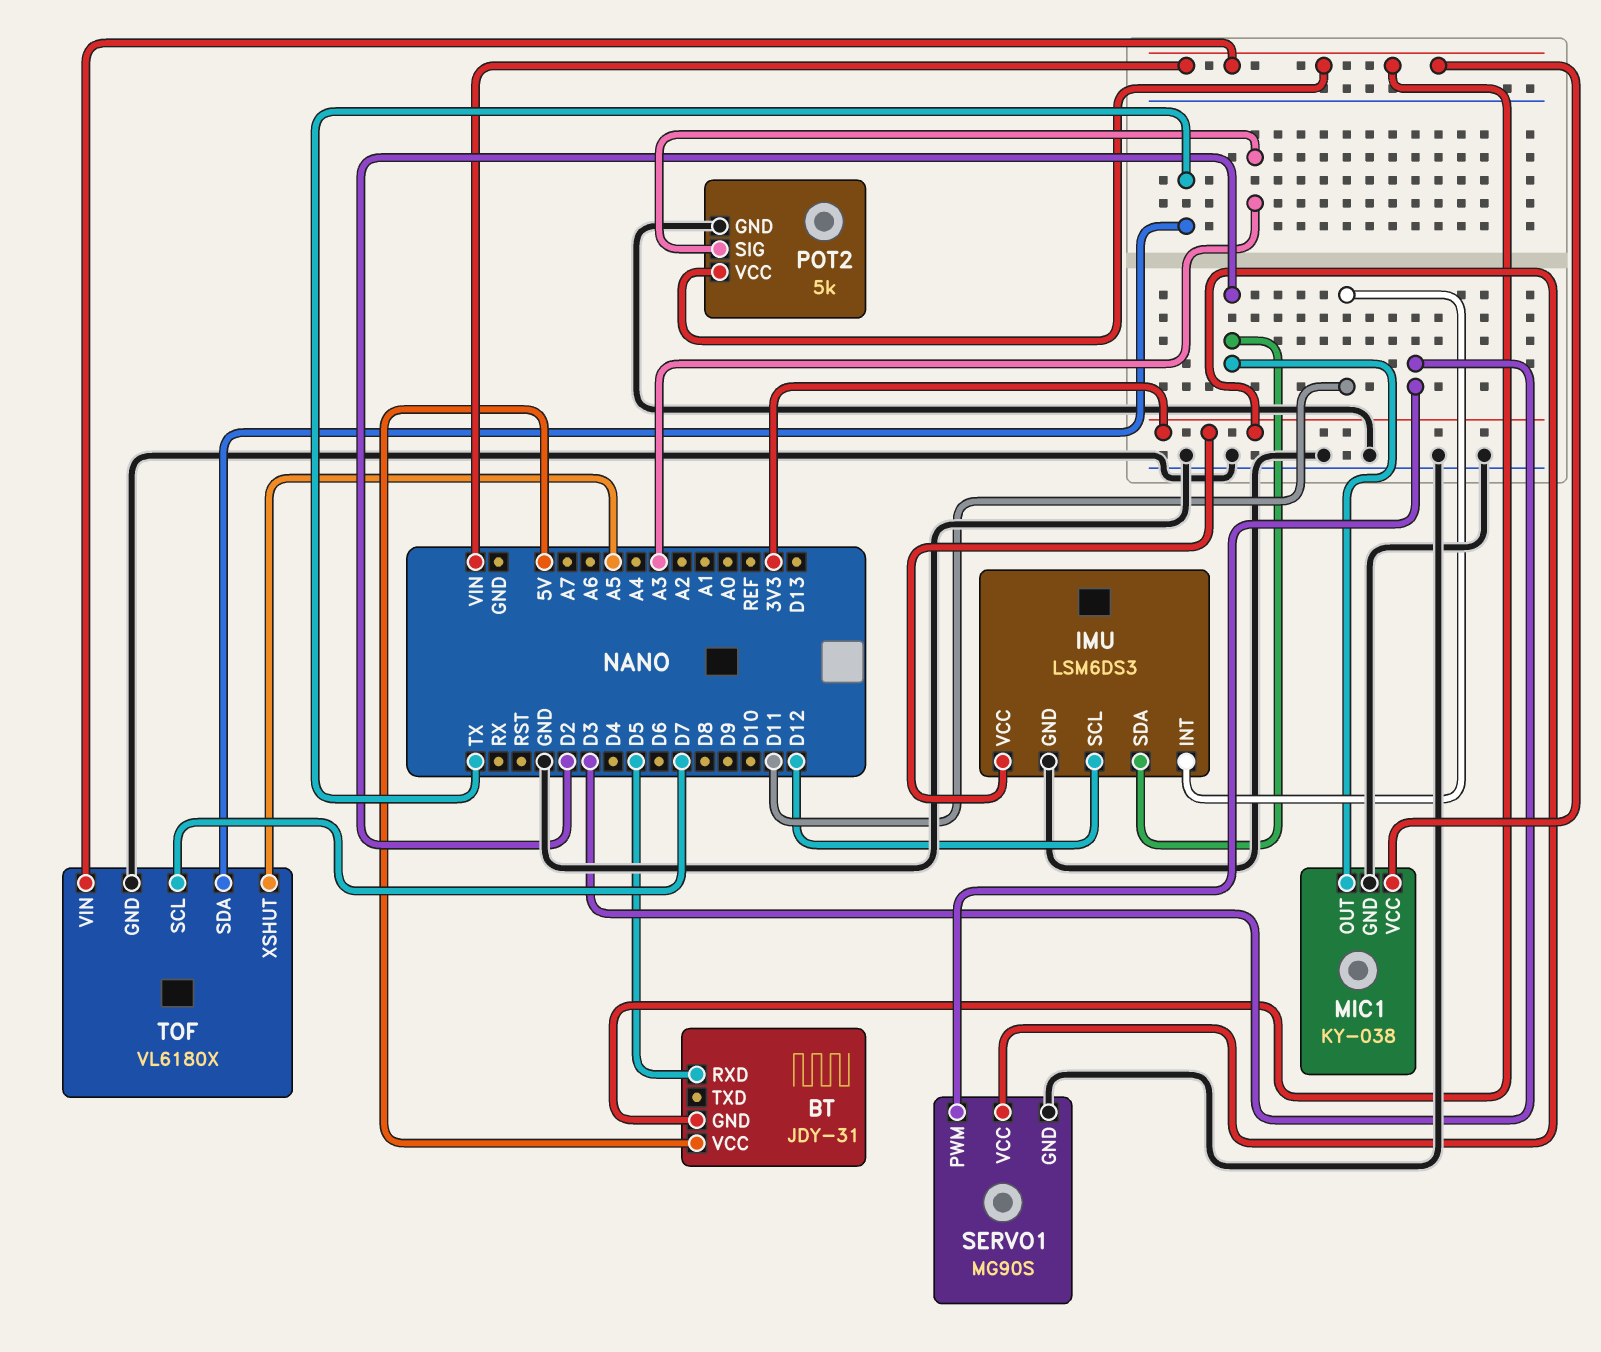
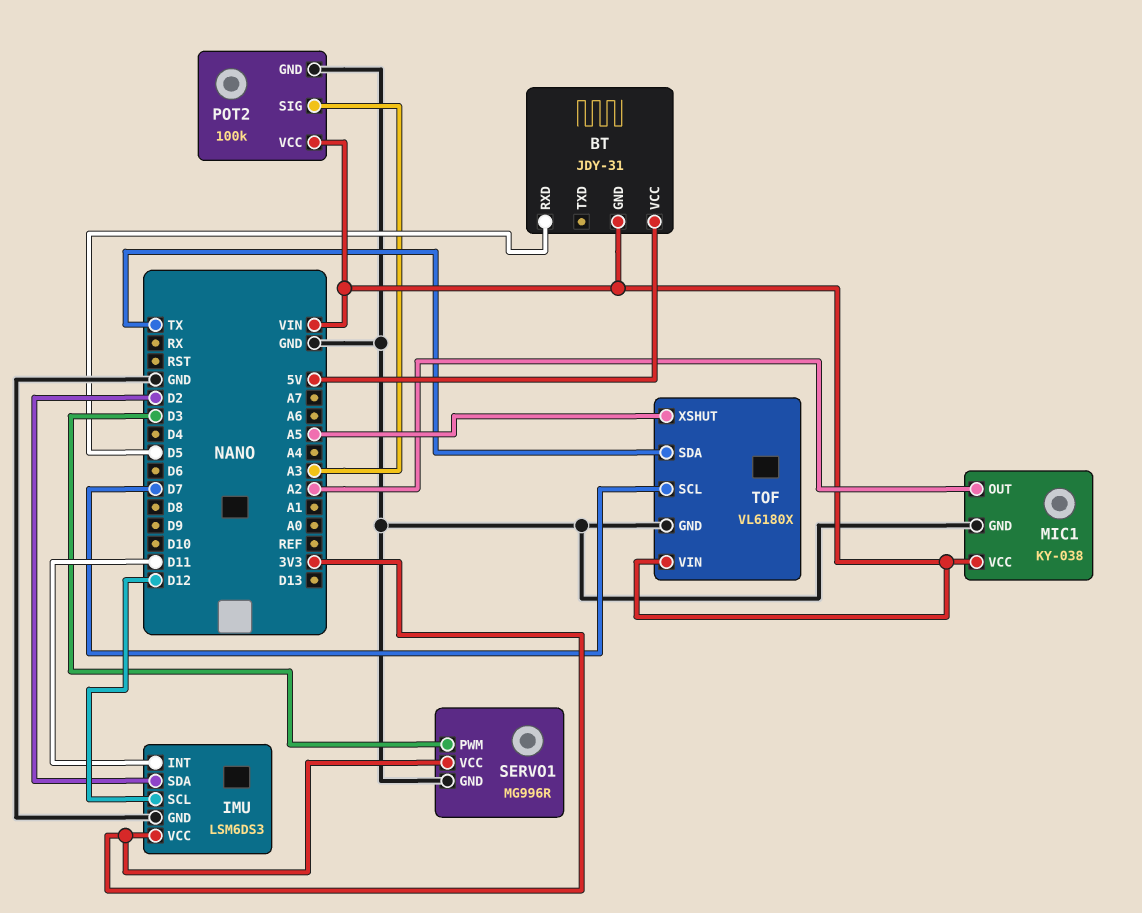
MIC1 pin OUT: D2 -> A2
POT2: 5k -> 100k
SERVO1: MG90S -> MG996R

